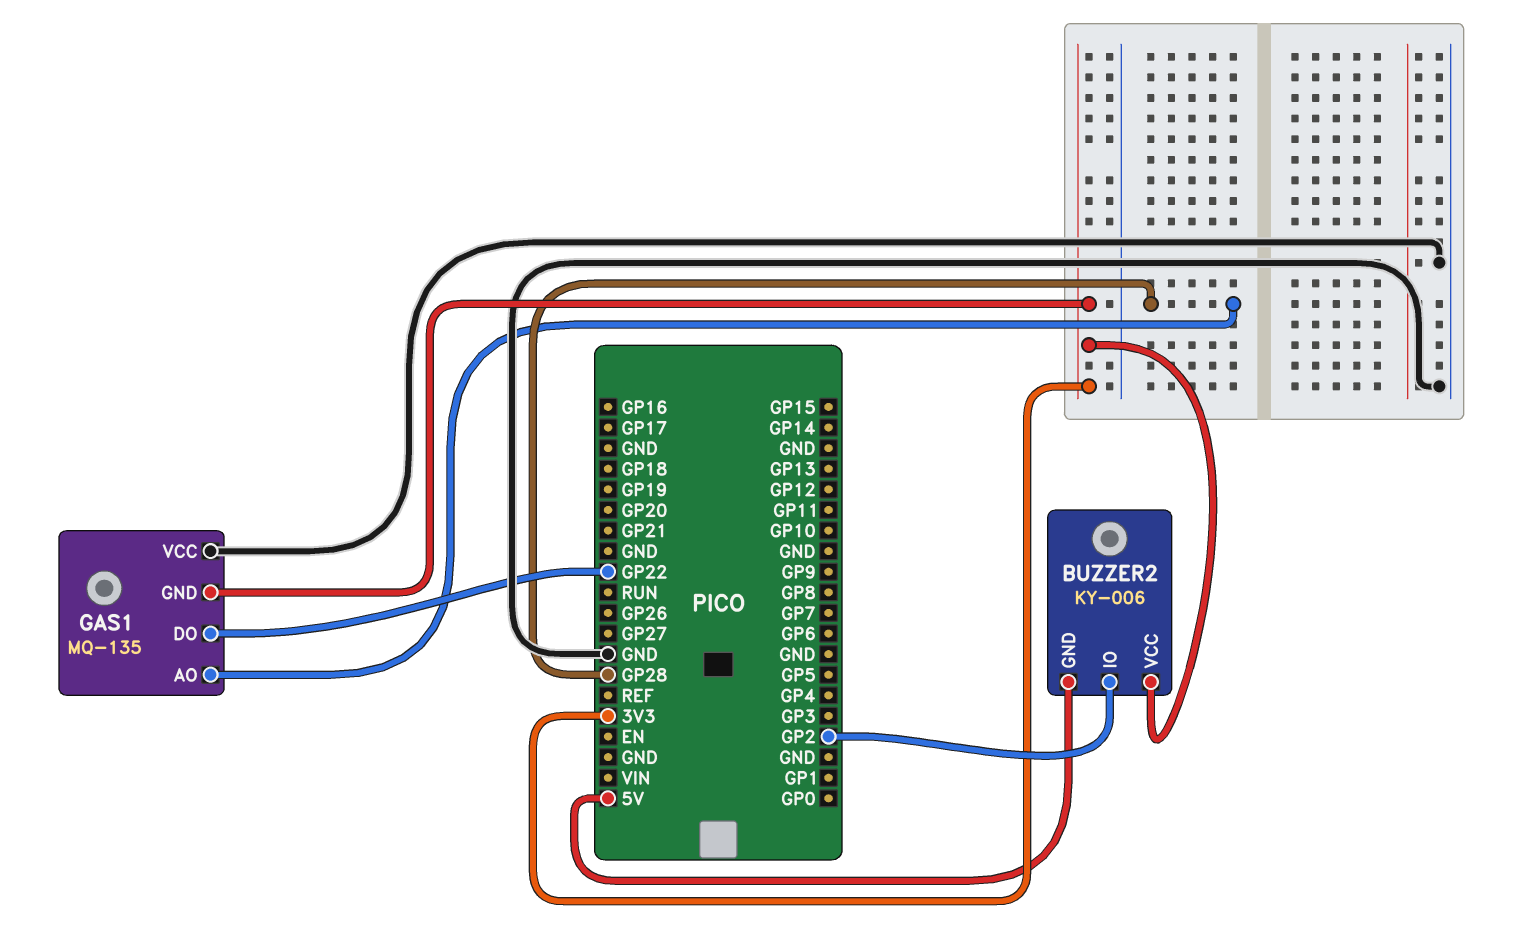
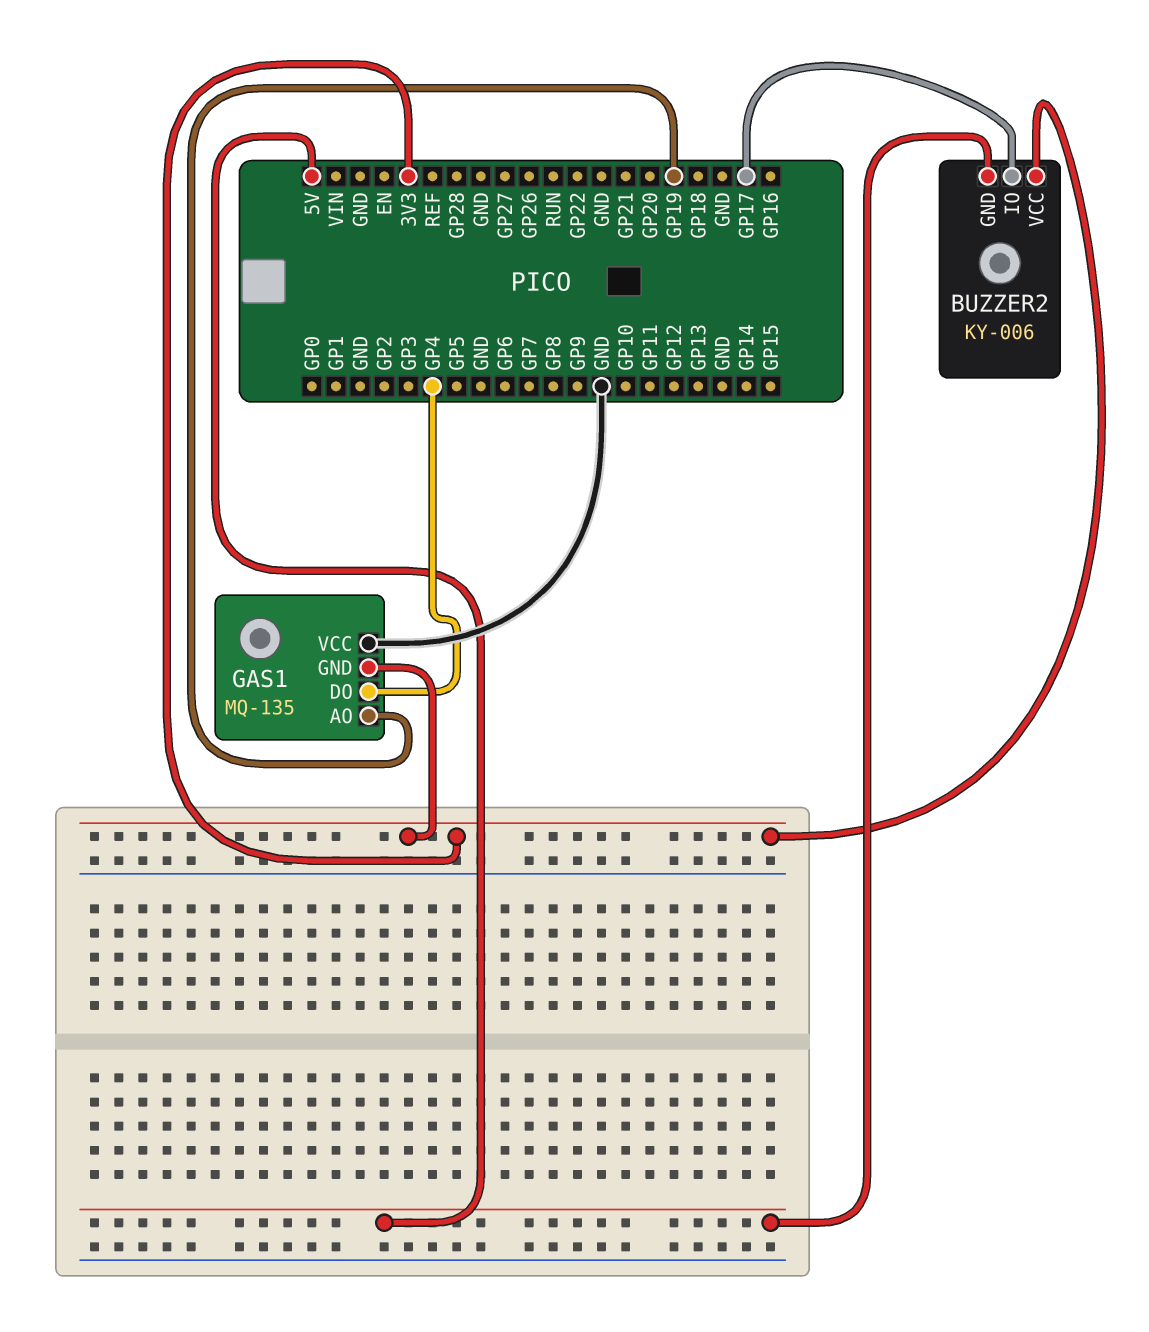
BUZZER2 pin IO: GP2 -> GP17
GAS1 pin AO: GP28 -> GP19
GAS1 pin DO: GP22 -> GP4

